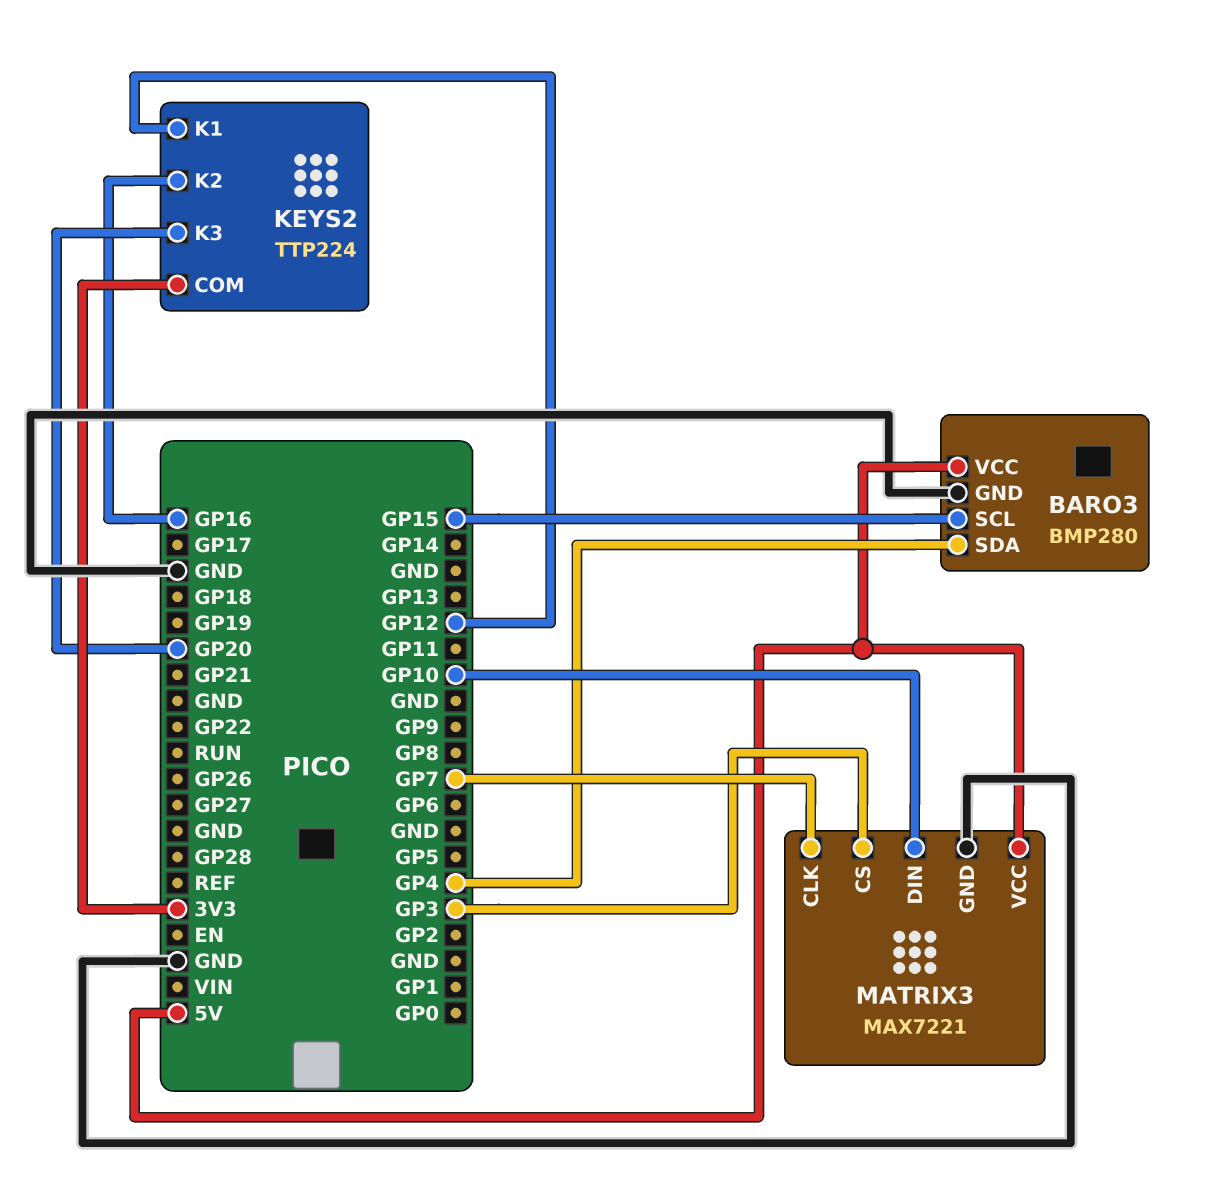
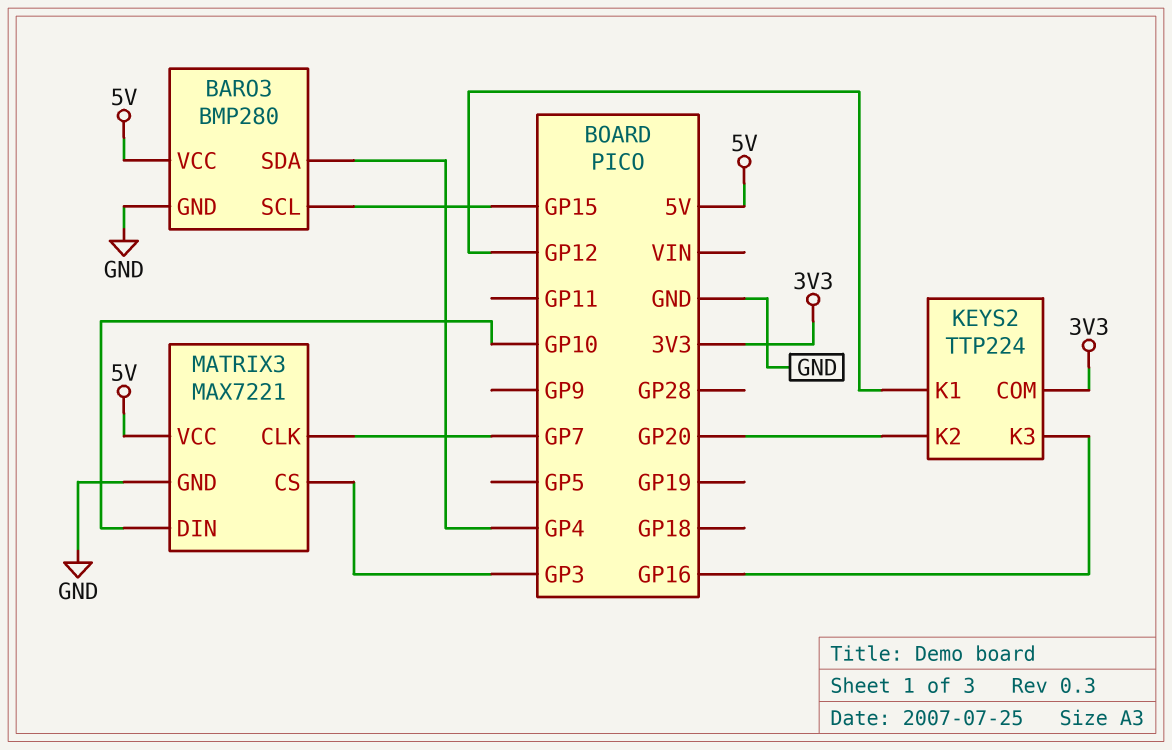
KEYS2 pin K2: GP16 -> GP20
KEYS2 pin K3: GP20 -> GP16

